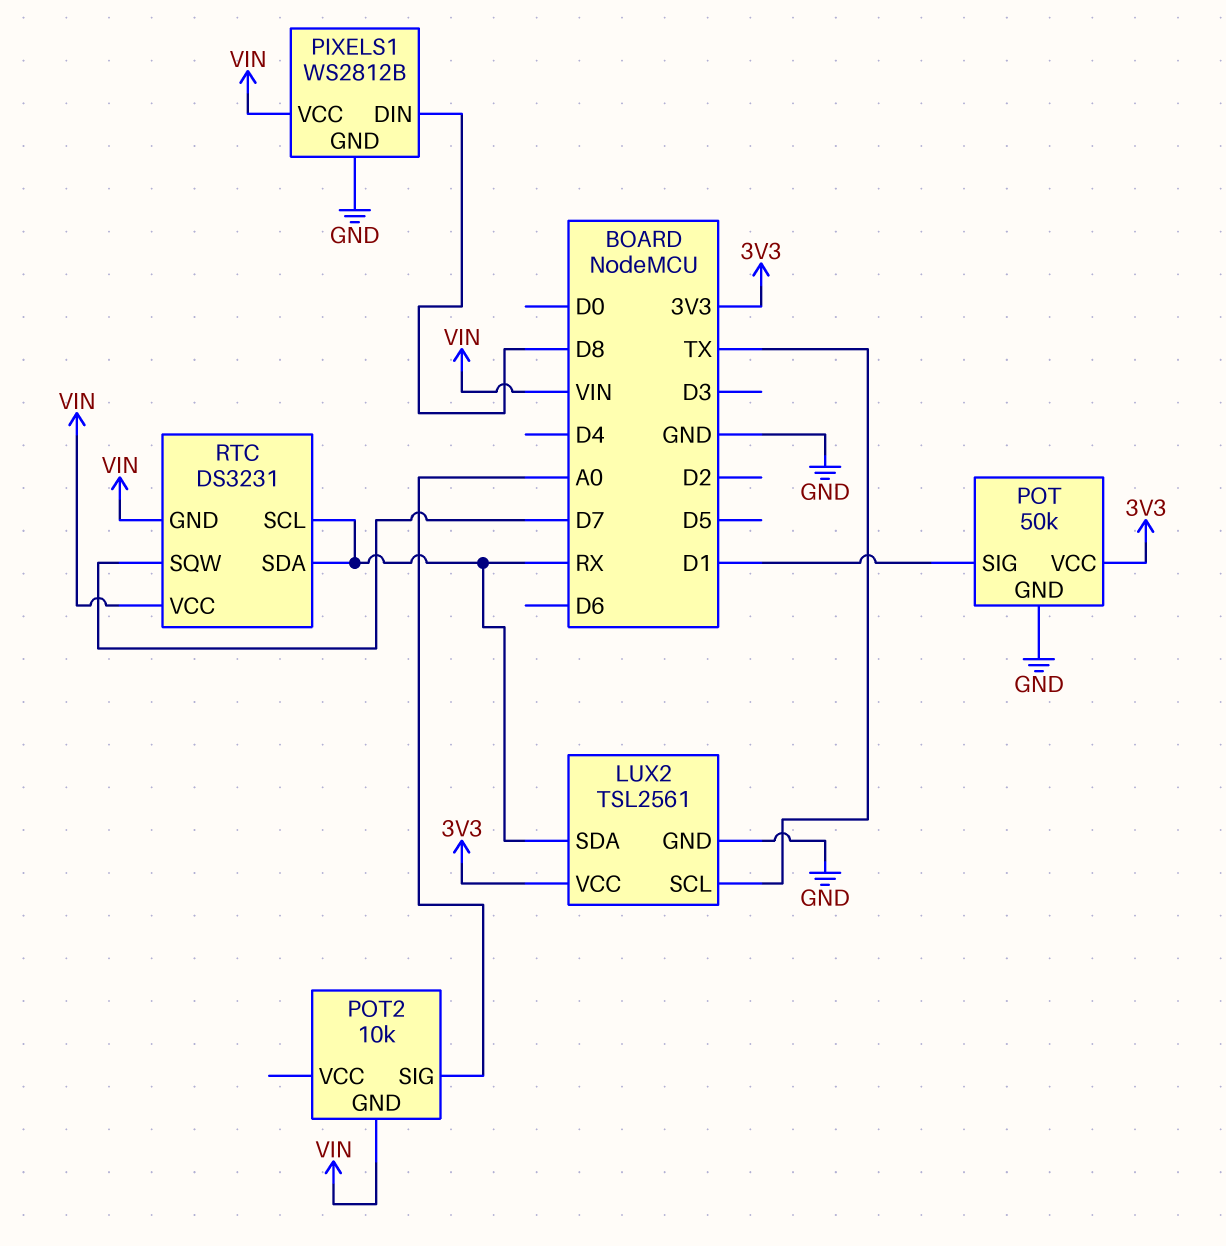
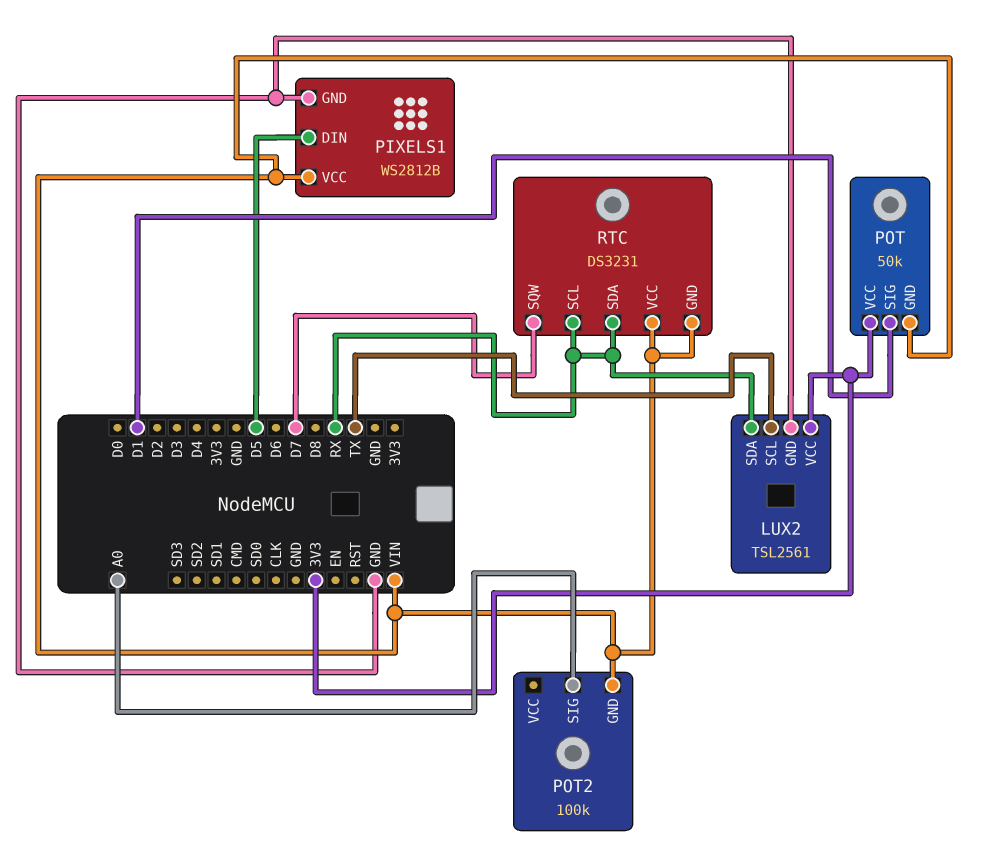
PIXELS1 pin DIN: D8 -> D5
POT pin GND: GND -> VIN
POT2: 10k -> 100k

